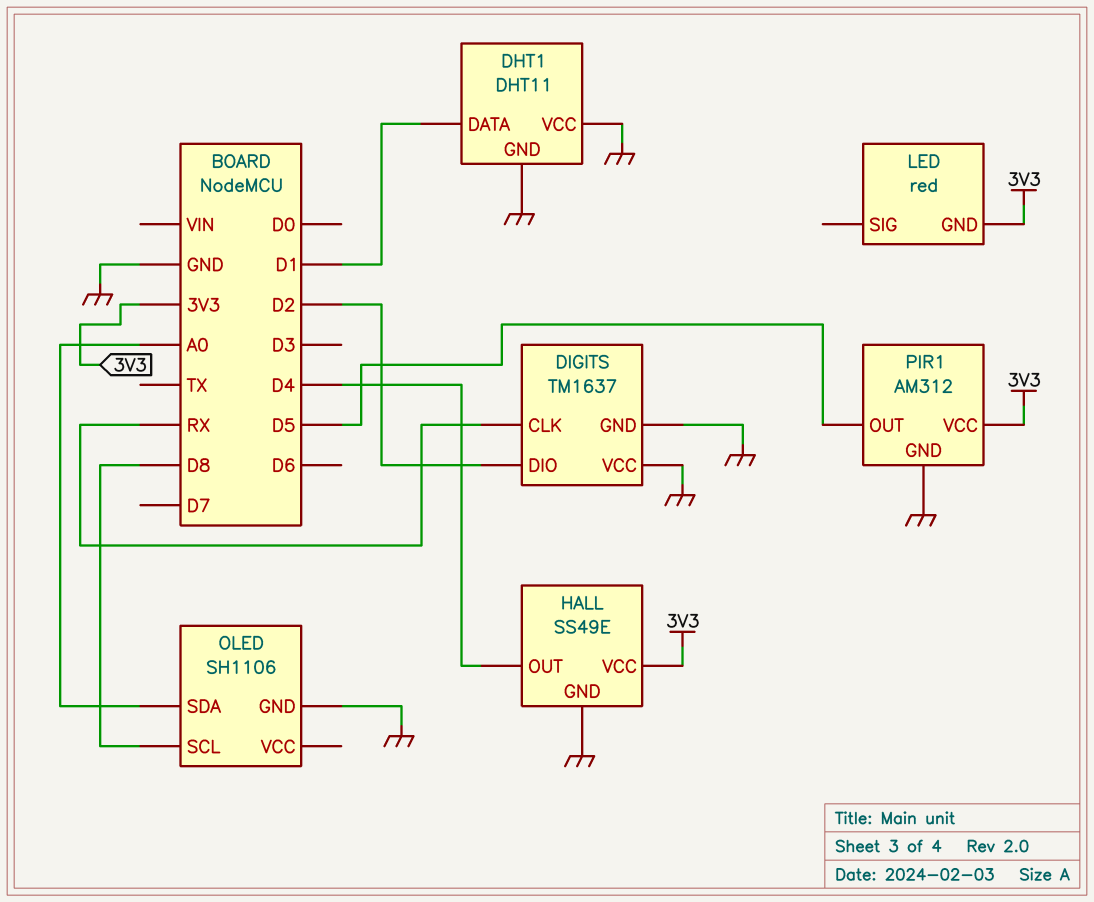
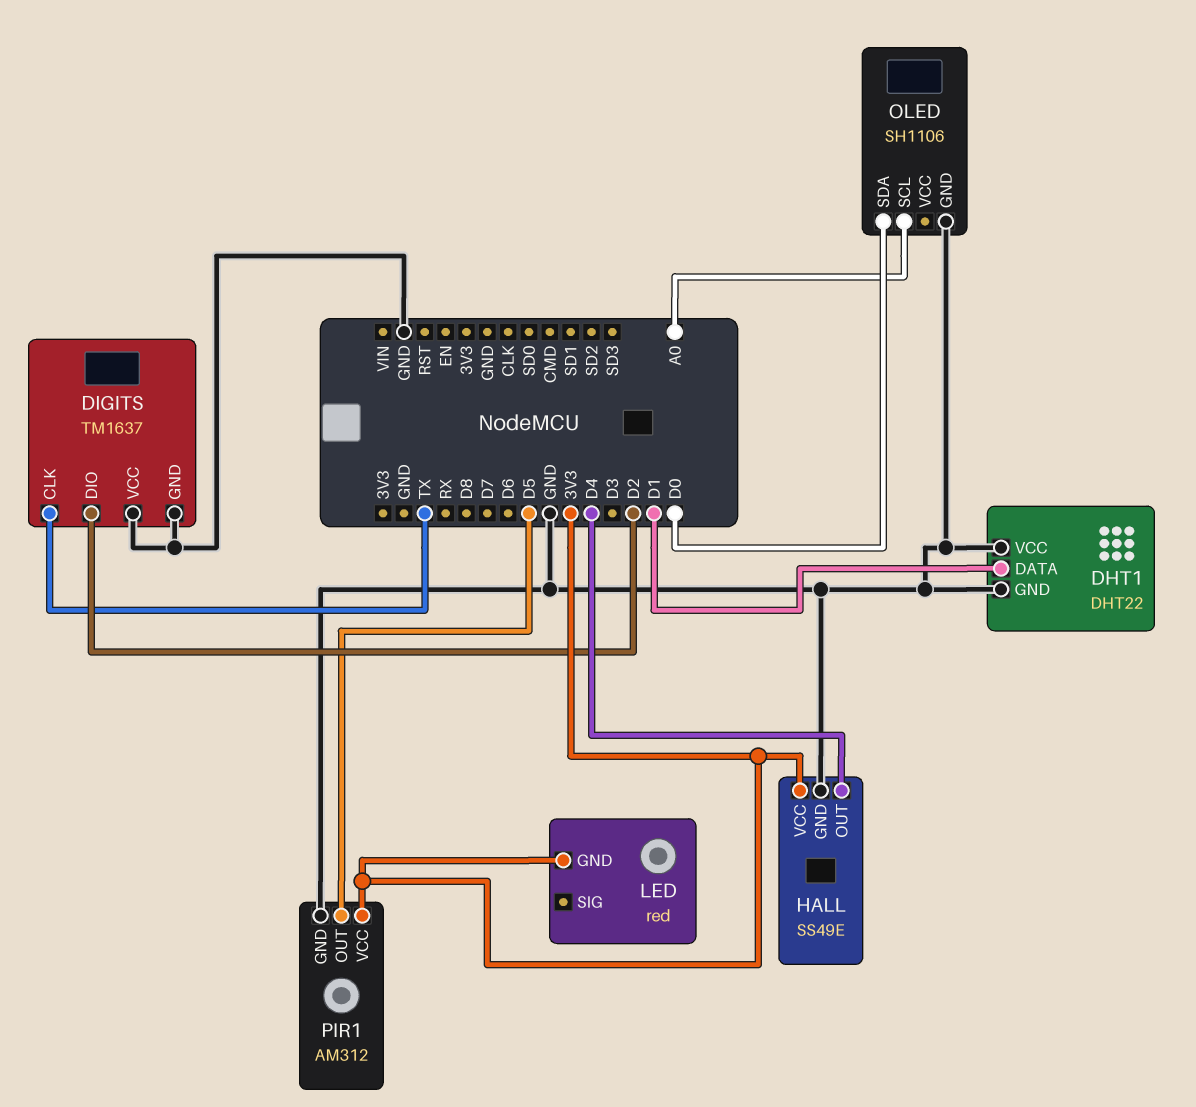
DHT1: DHT11 -> DHT22
DIGITS pin CLK: RX -> TX
OLED pin SCL: D8 -> A0
OLED pin SDA: A0 -> D0

